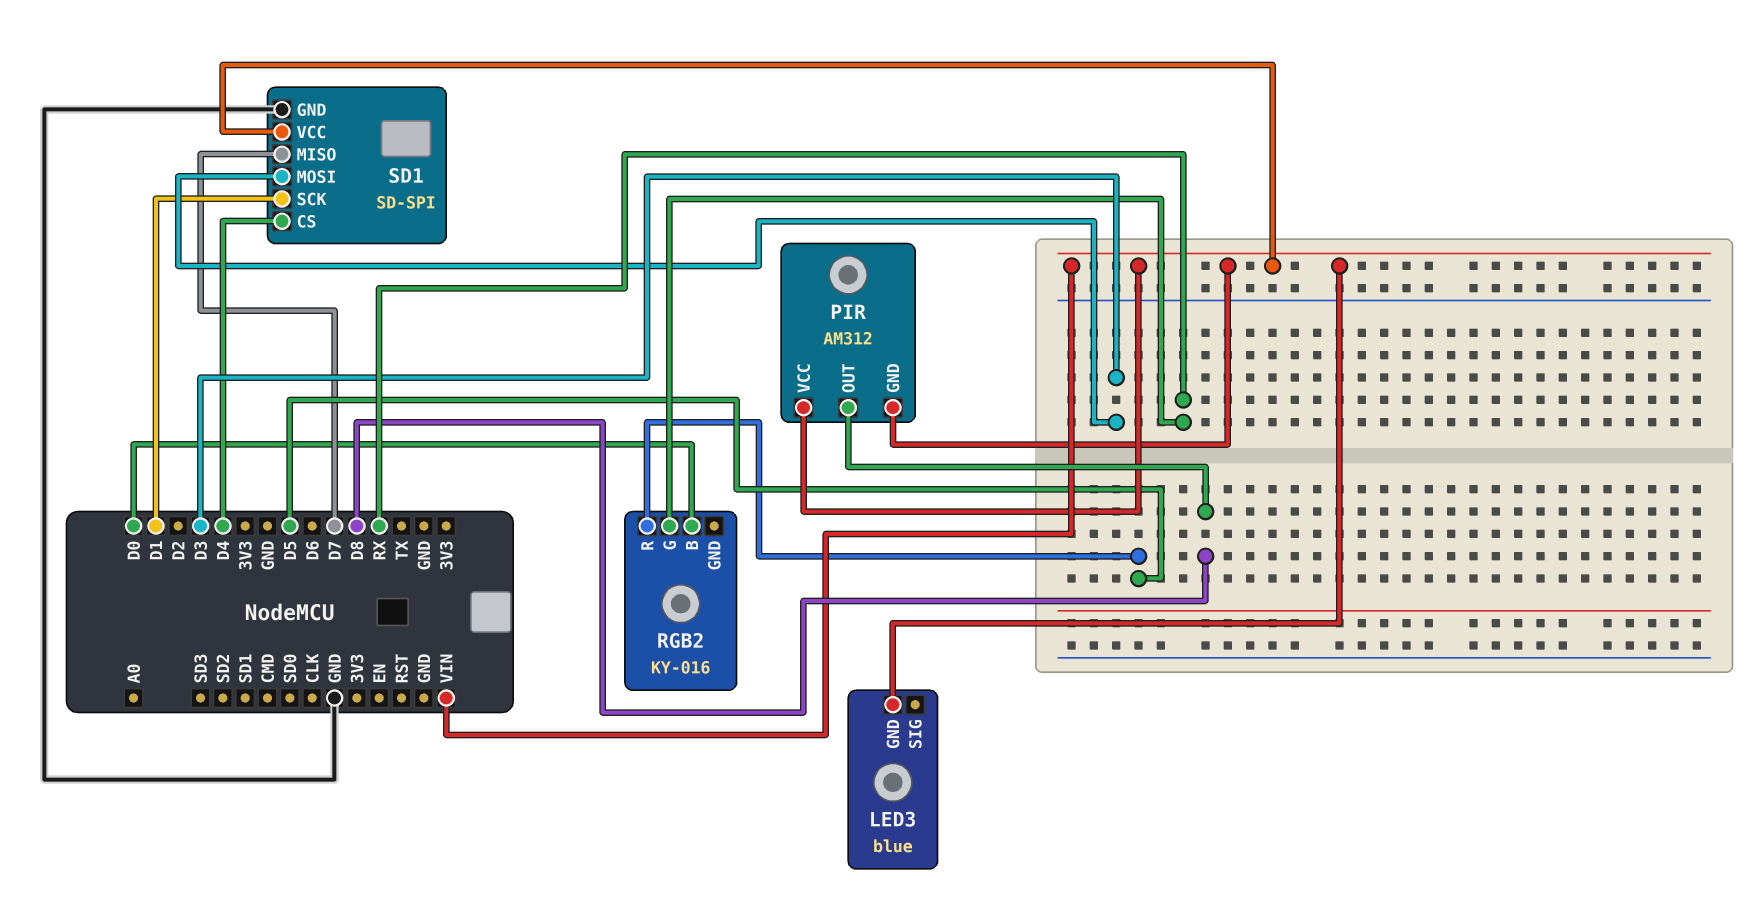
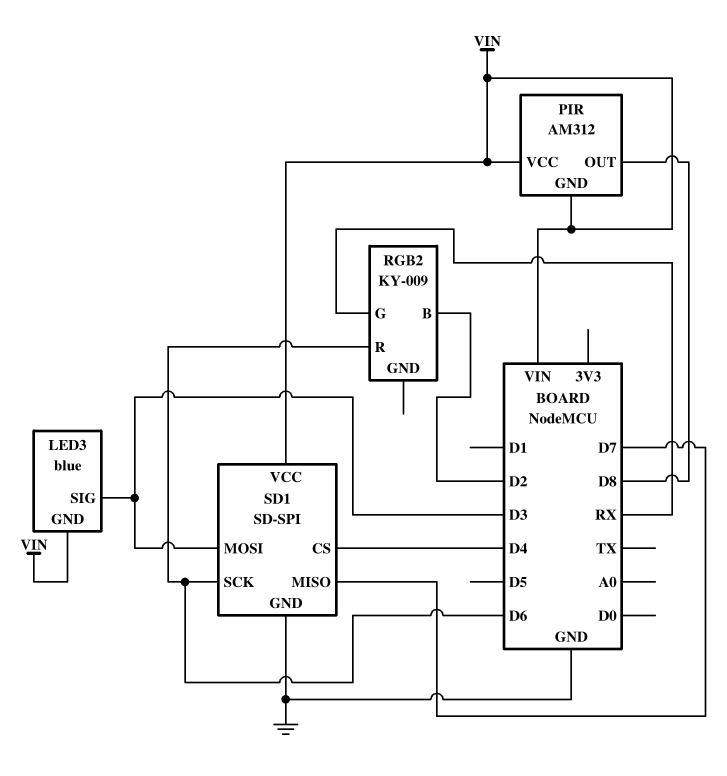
LED3 pin SIG: none -> D3
RGB2: KY-016 -> KY-009
RGB2 pin B: D0 -> D2
RGB2 pin R: D5 -> D6
SD1 pin SCK: D1 -> D6

